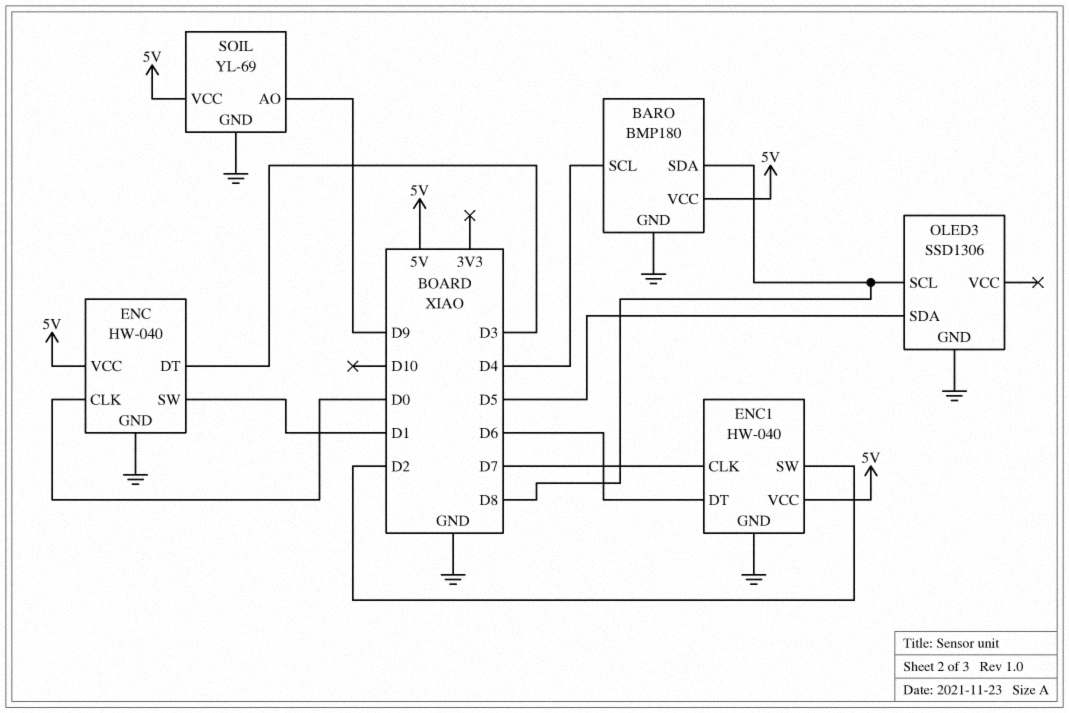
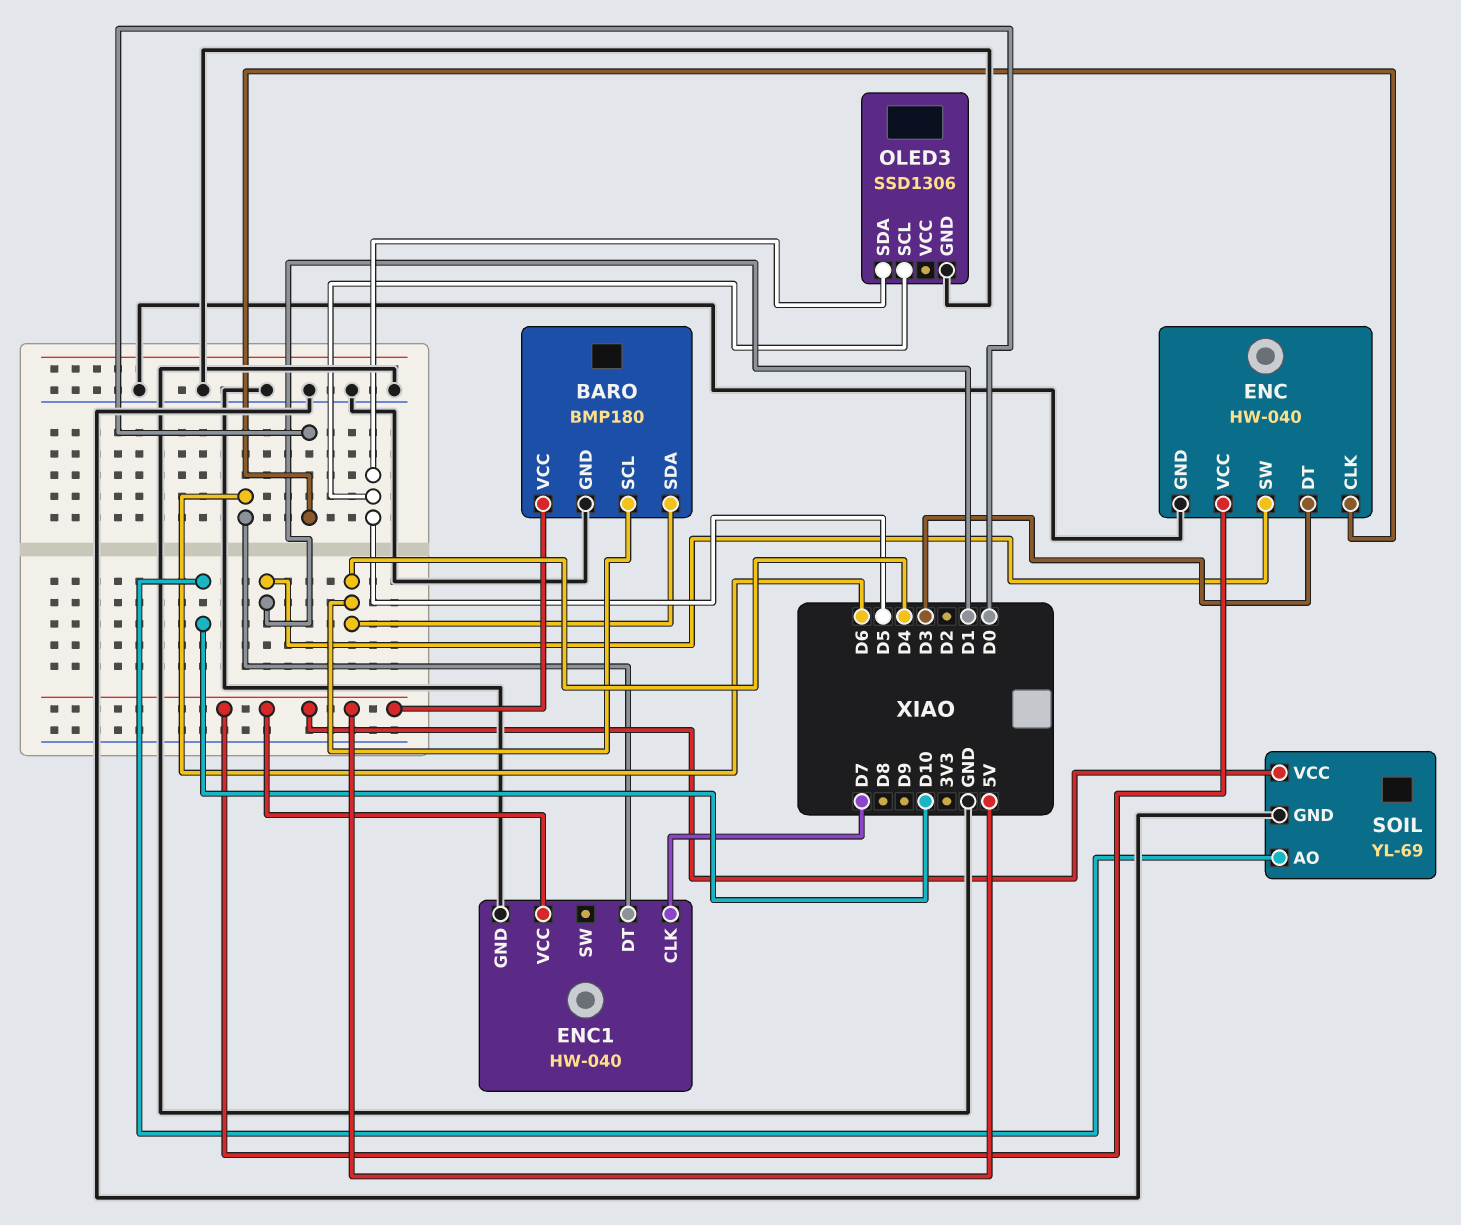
BARO pin SDA: D8 -> D4
ENC1 pin SW: D2 -> none
OLED3 pin SCL: D8 -> D5
SOIL pin AO: D9 -> D10

